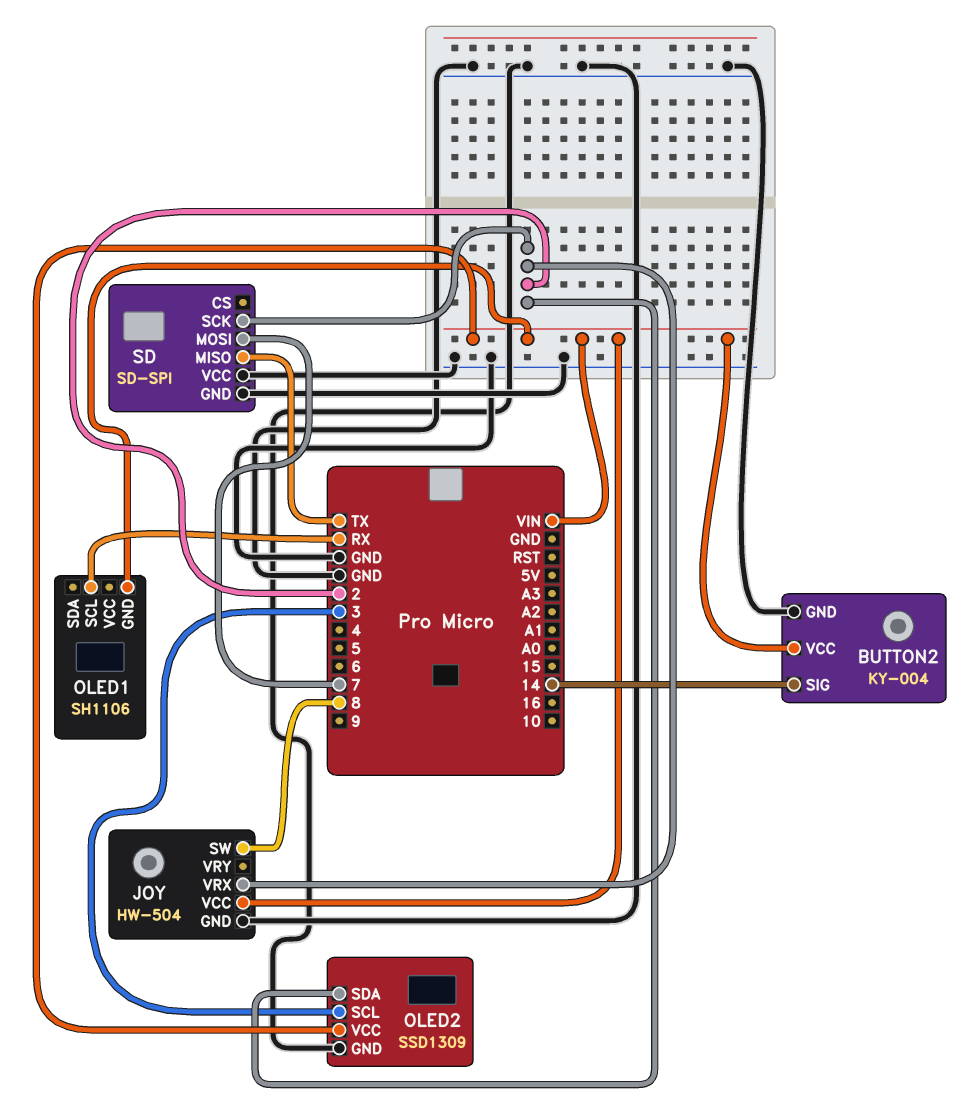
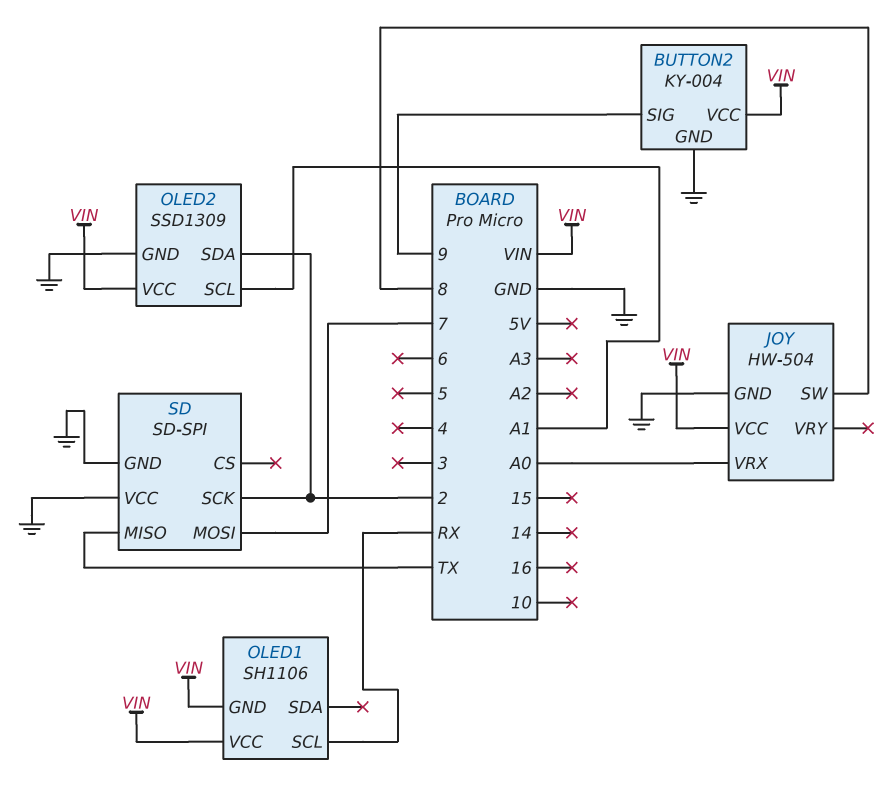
BUTTON2 pin SIG: 14 -> 9
JOY pin VRX: 2 -> A0
OLED1 pin VCC: none -> VIN
OLED2 pin SCL: 3 -> A1

